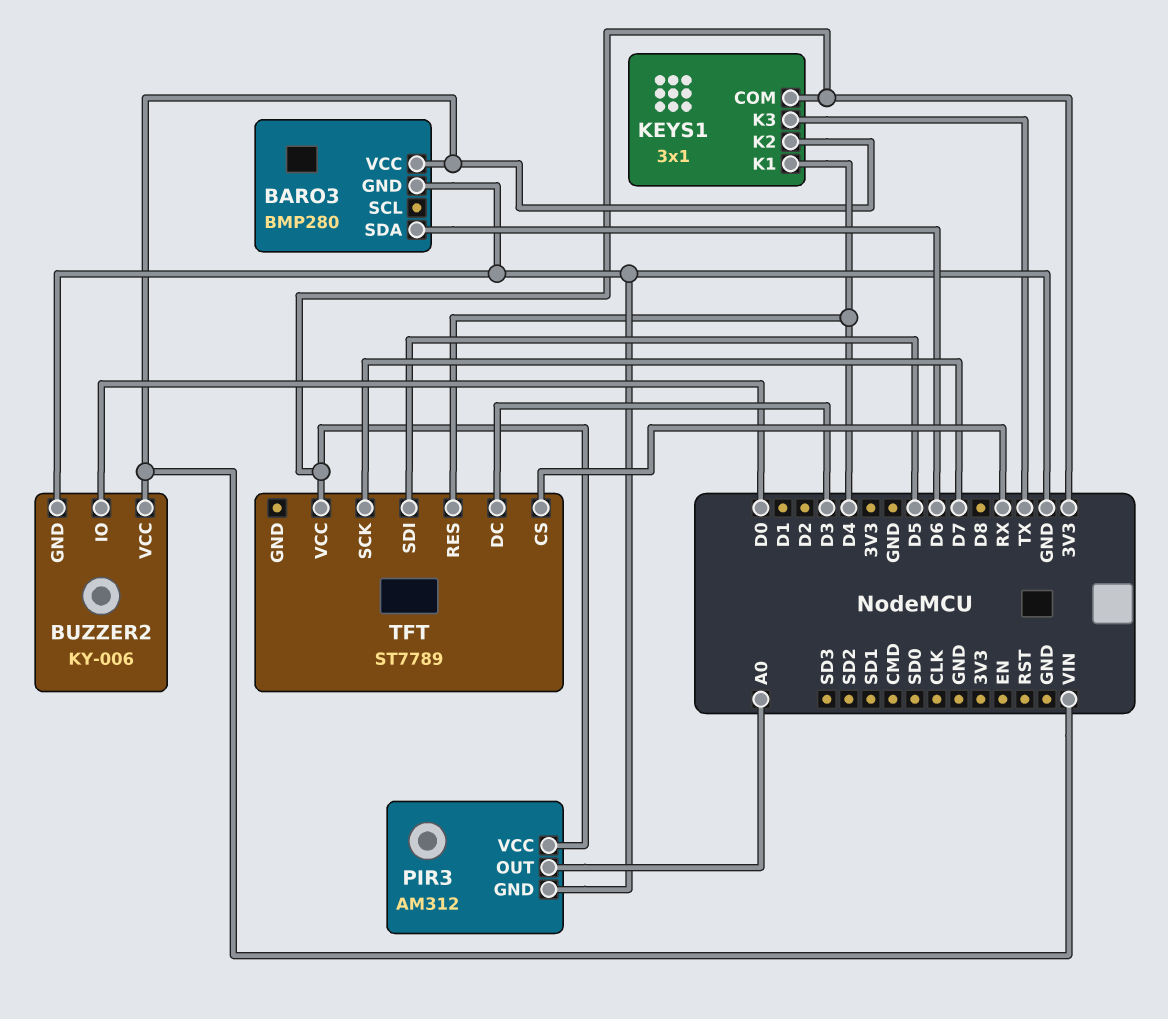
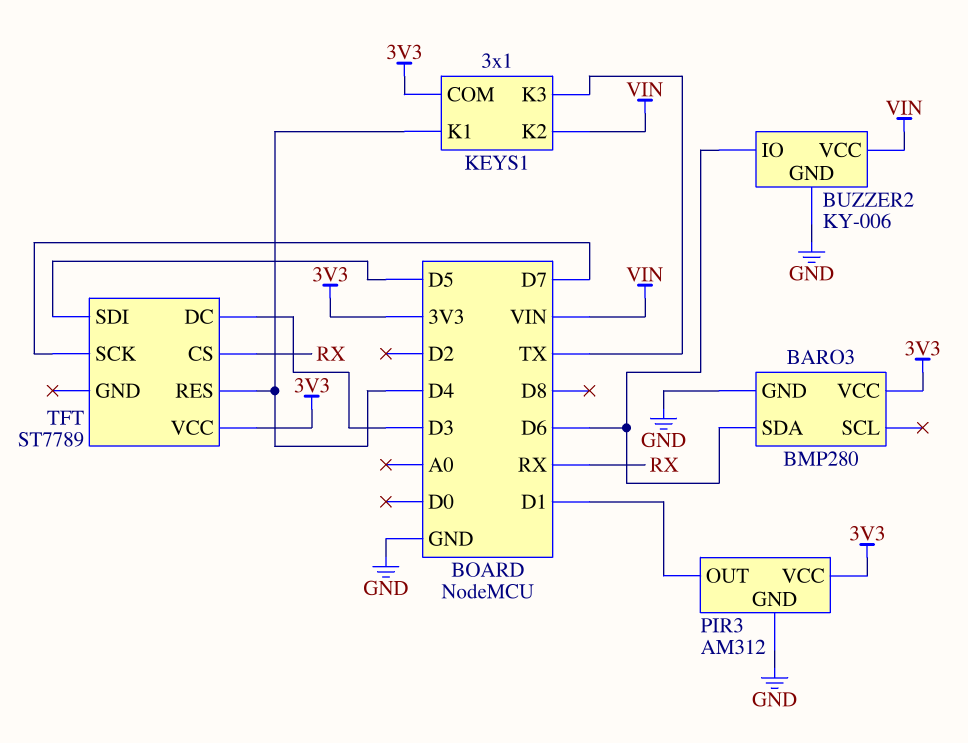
BARO3 pin VCC: VIN -> 3V3
BUZZER2 pin IO: D0 -> D6
PIR3 pin OUT: A0 -> D1

